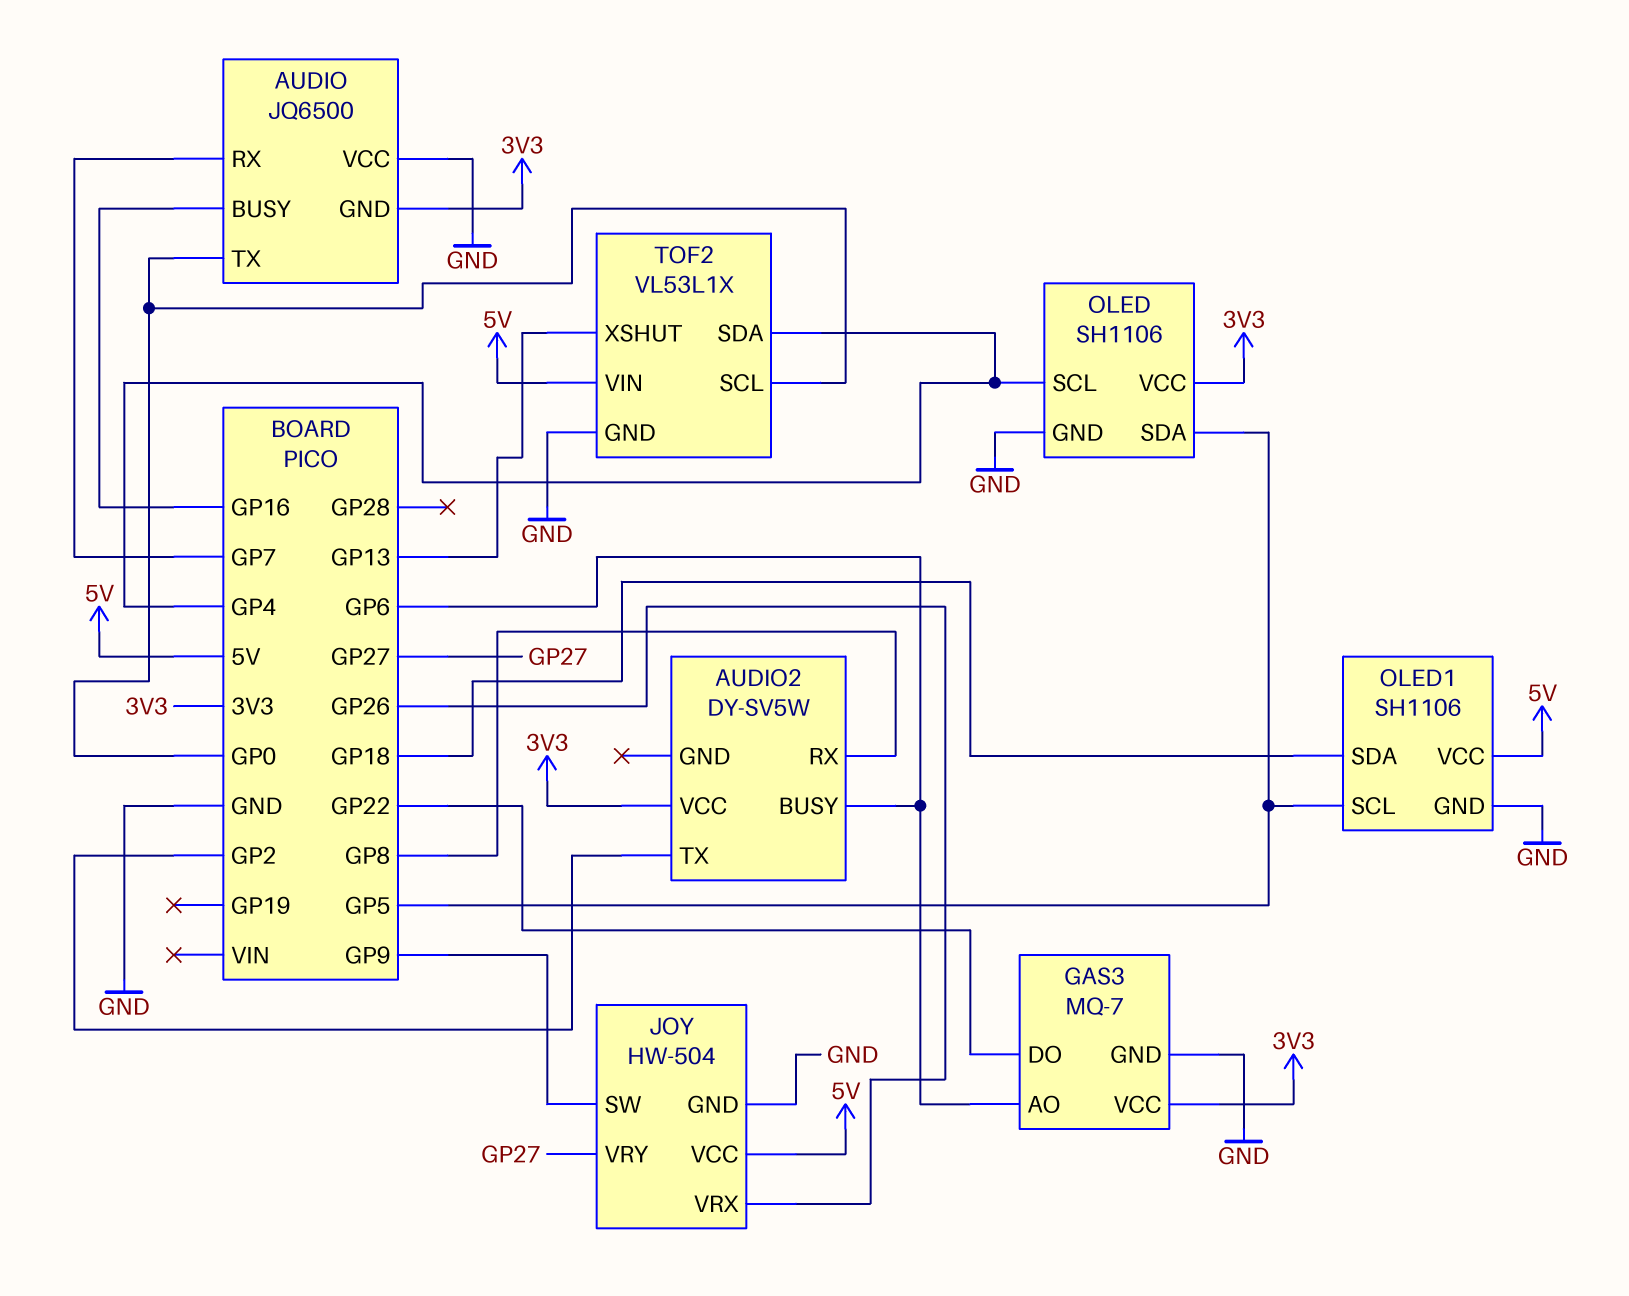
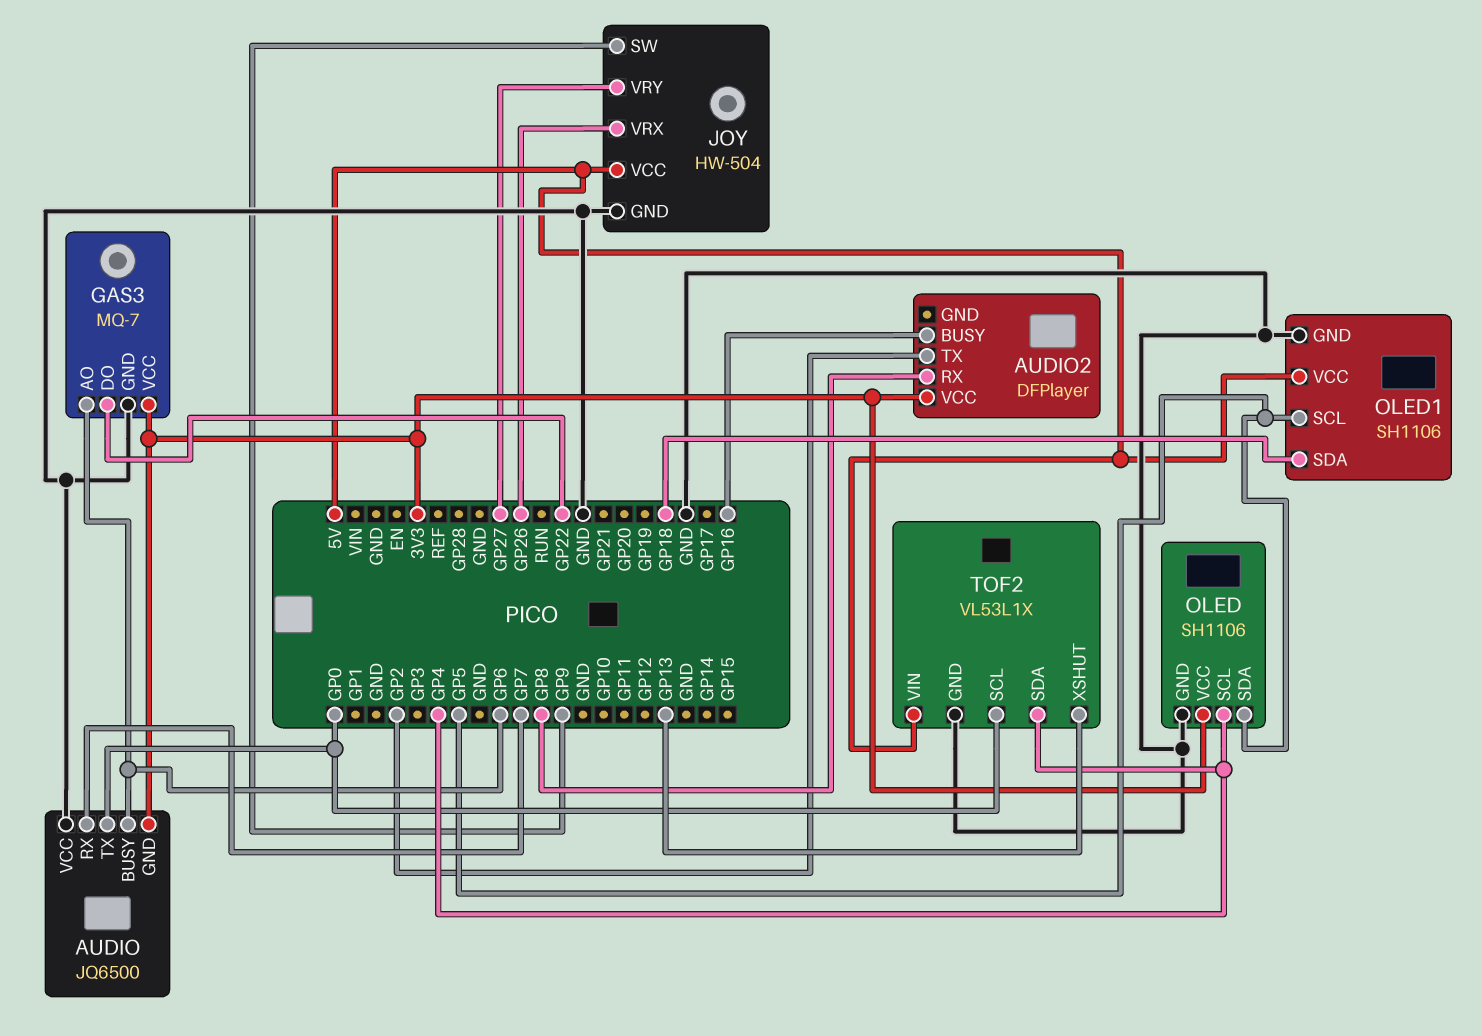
AUDIO pin BUSY: GP16 -> GP6
AUDIO2: DY-SV5W -> DFPlayer
AUDIO2 pin BUSY: GP6 -> GP16

